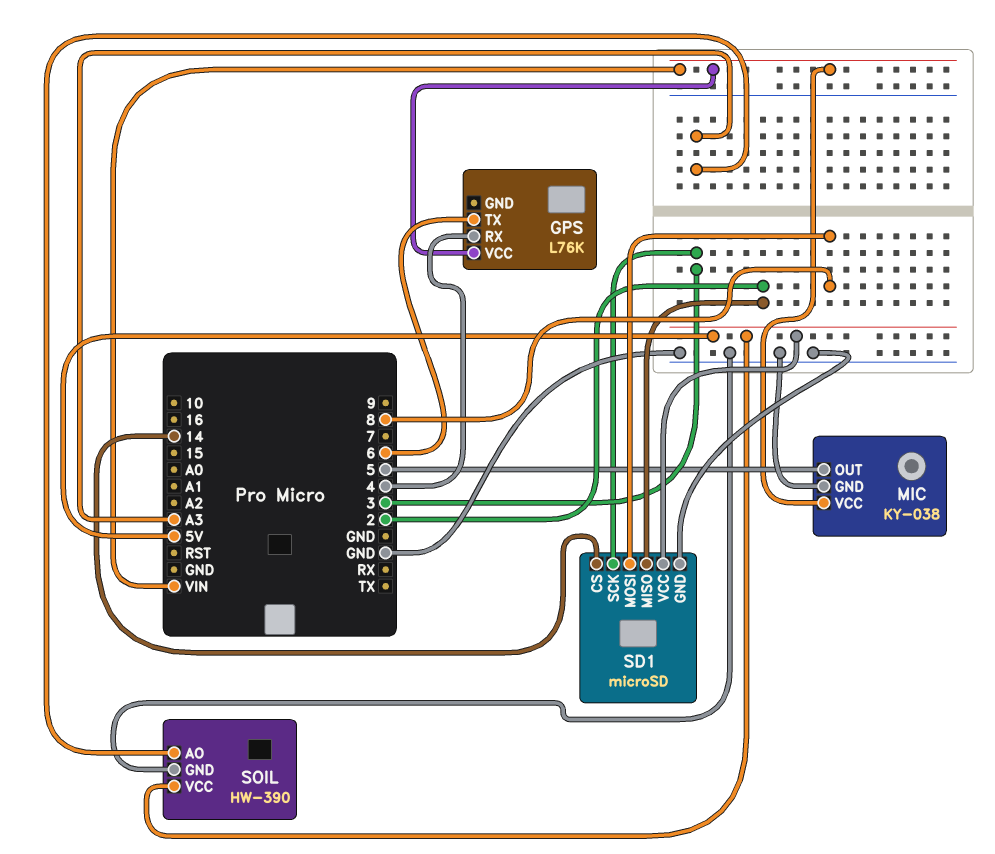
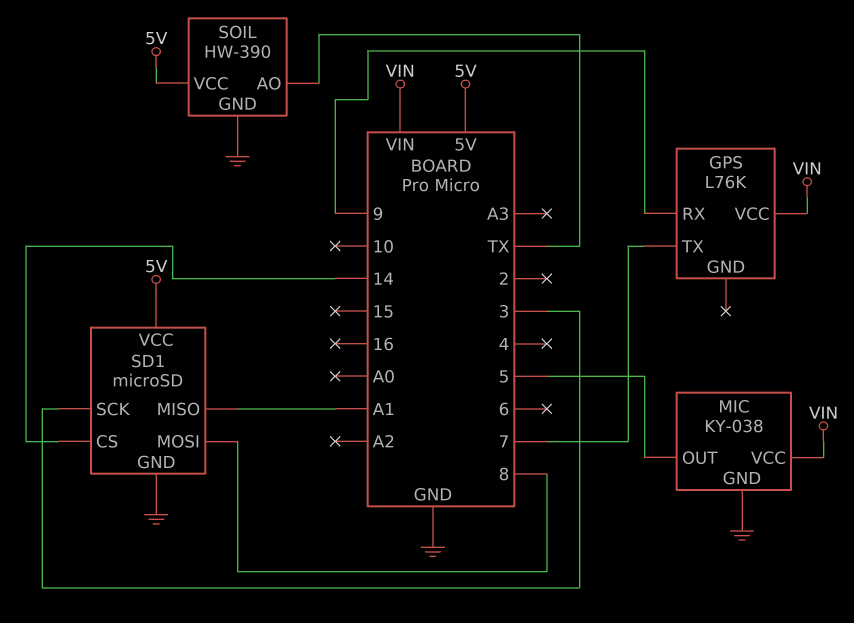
GPS pin RX: 4 -> 9
GPS pin TX: 6 -> 7
SD1 pin MISO: 2 -> A1
SOIL pin AO: A3 -> TX

